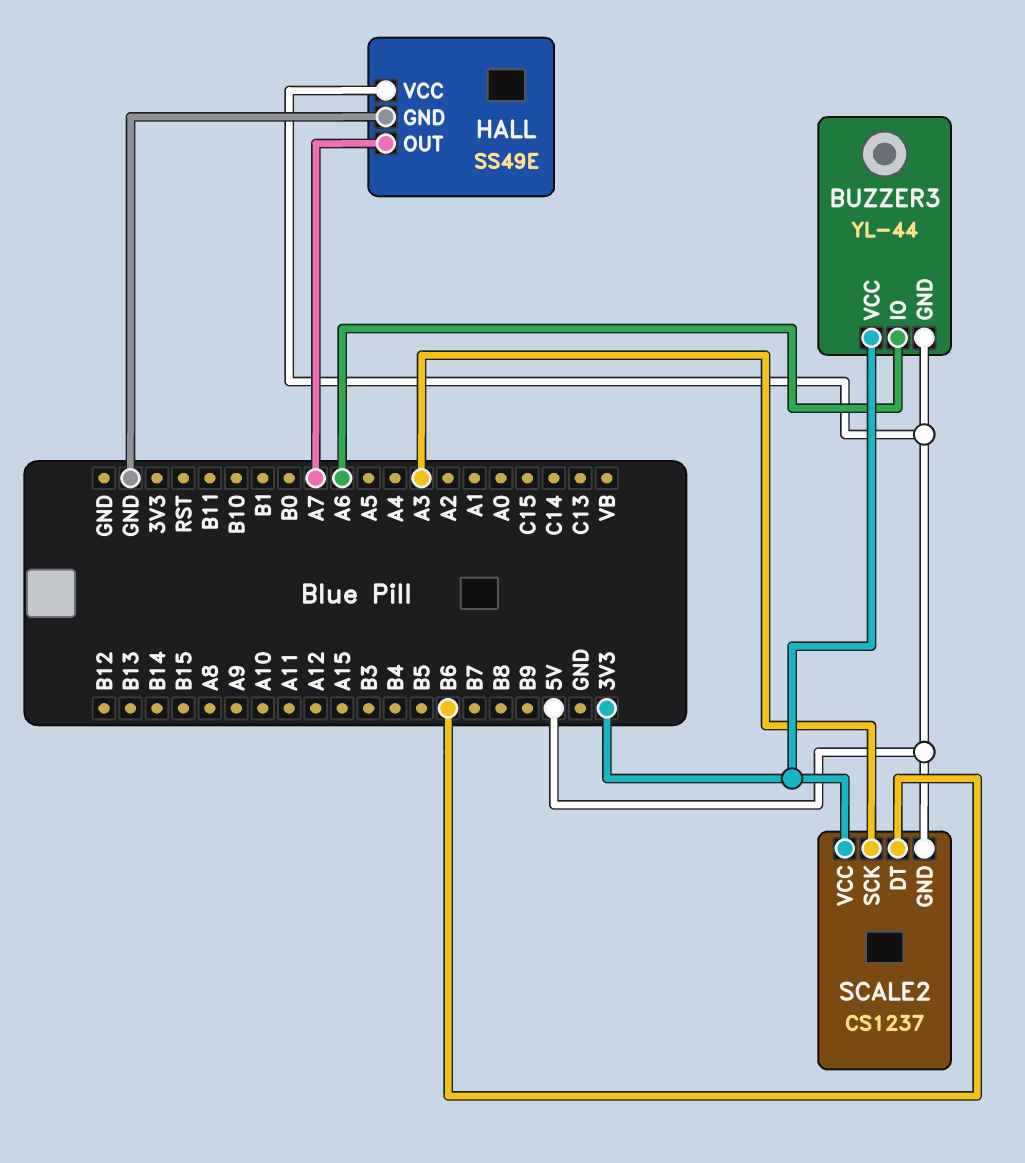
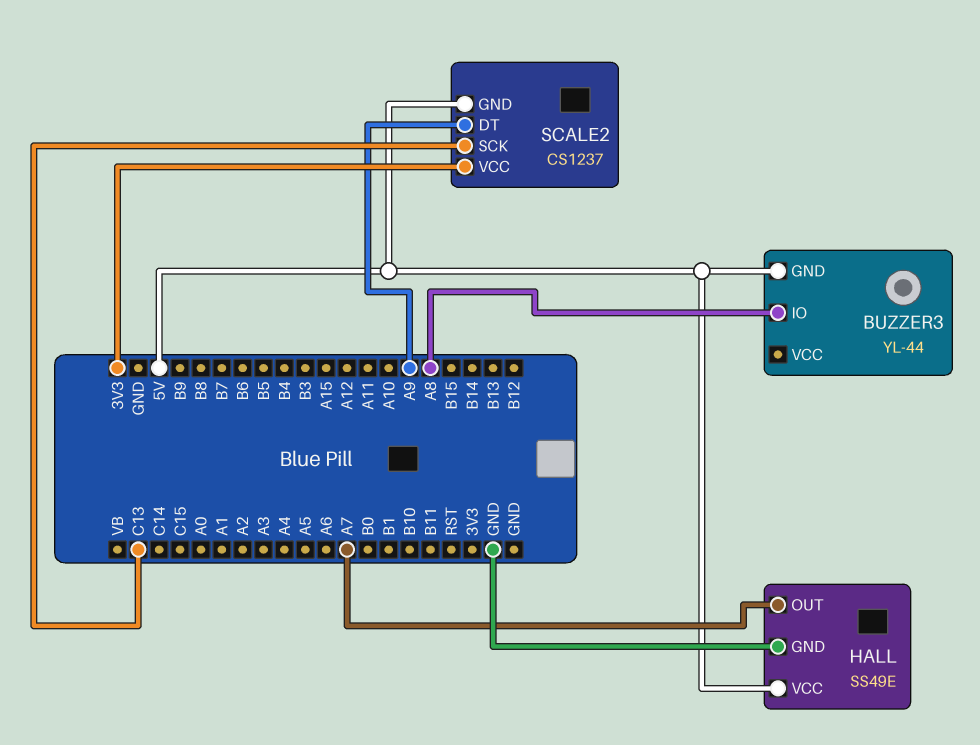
BUZZER3 pin IO: A6 -> A8
BUZZER3 pin VCC: 3V3 -> none
SCALE2 pin DT: B6 -> A9
SCALE2 pin SCK: A3 -> C13

